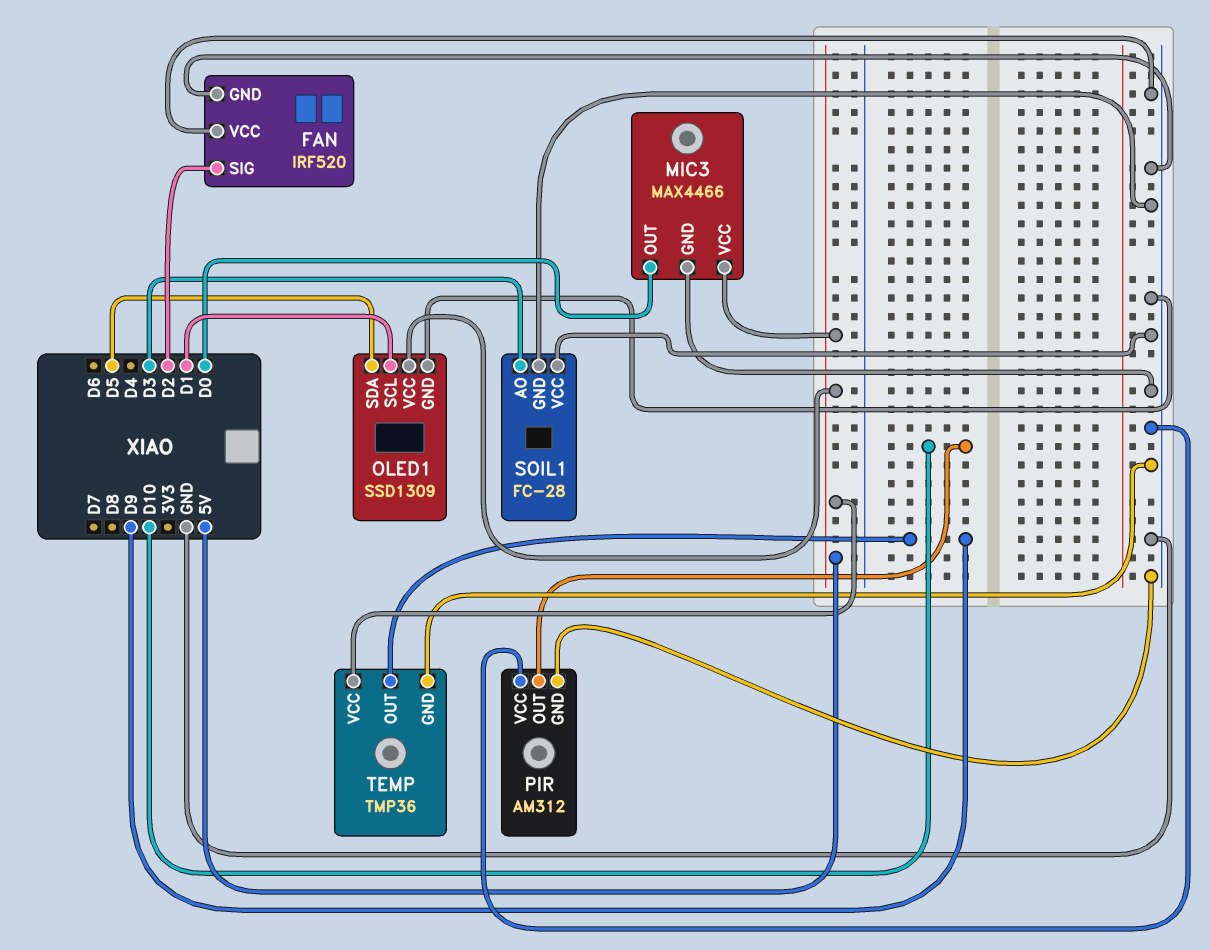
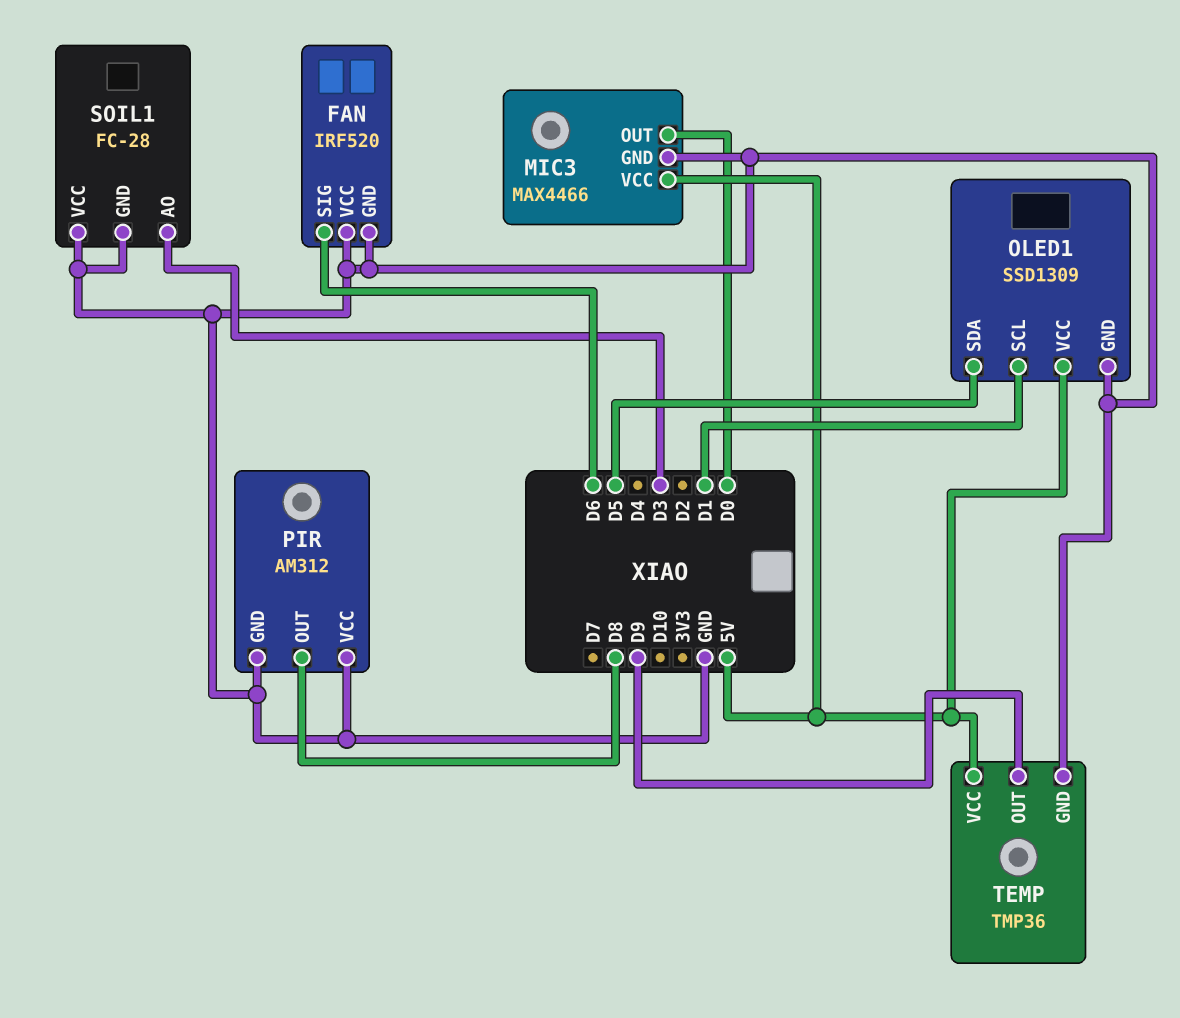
FAN pin SIG: D2 -> D6
PIR pin OUT: D10 -> D8

